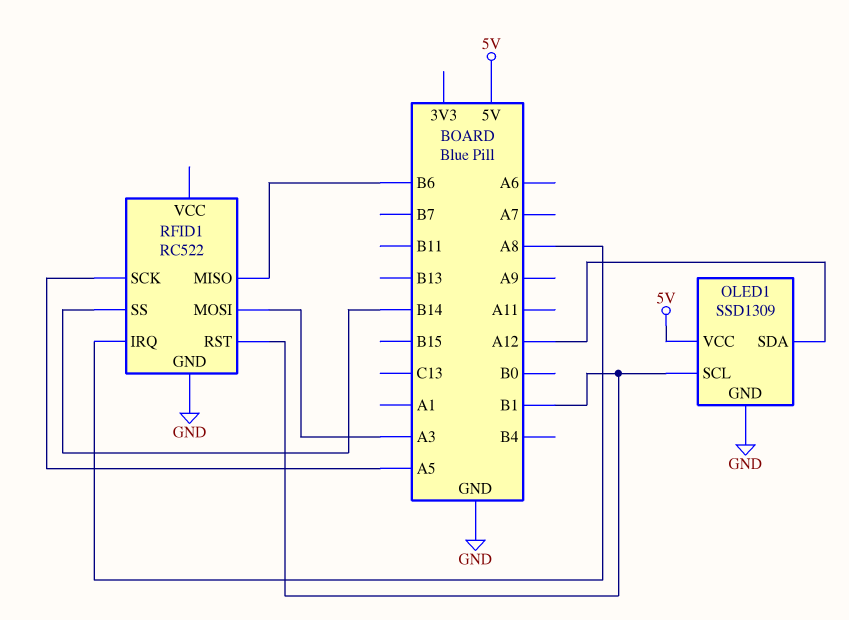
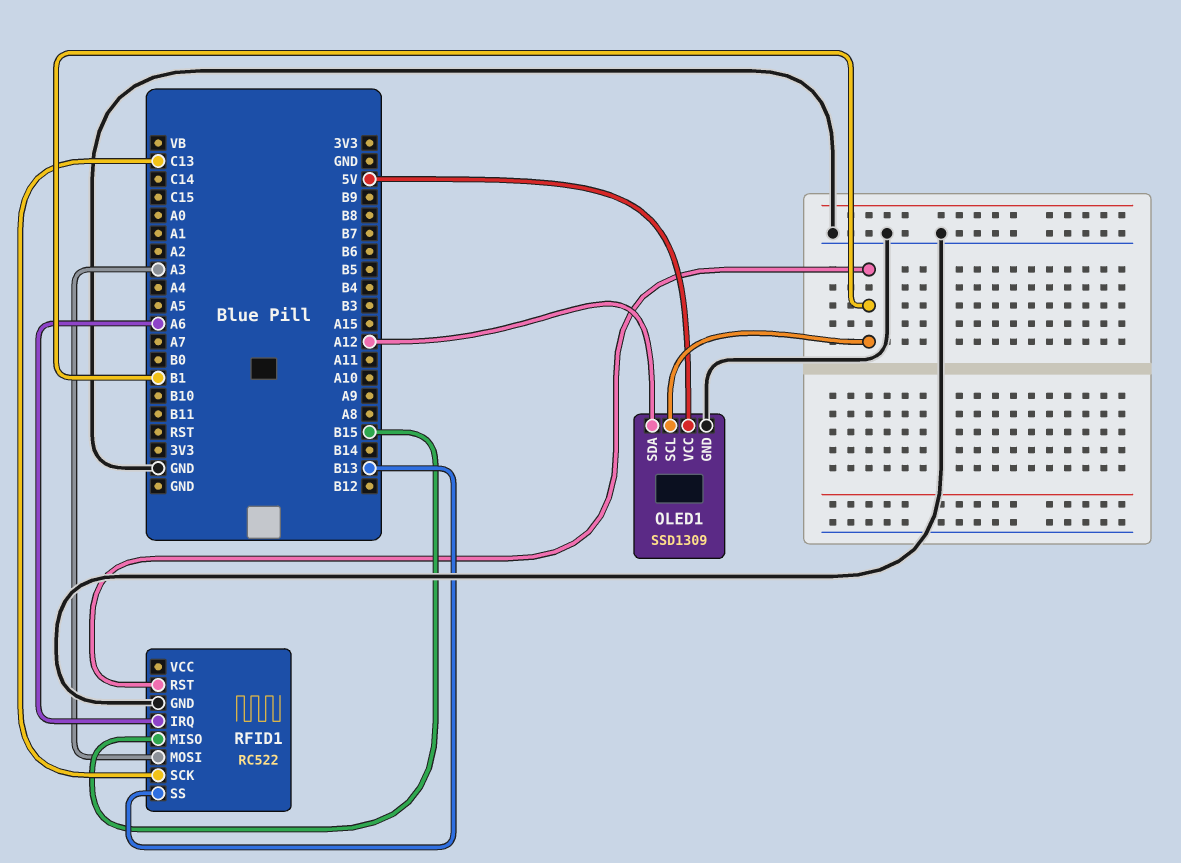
RFID1 pin IRQ: A8 -> A6
RFID1 pin MISO: B6 -> B15
RFID1 pin SCK: A5 -> C13
RFID1 pin SS: B14 -> B13

